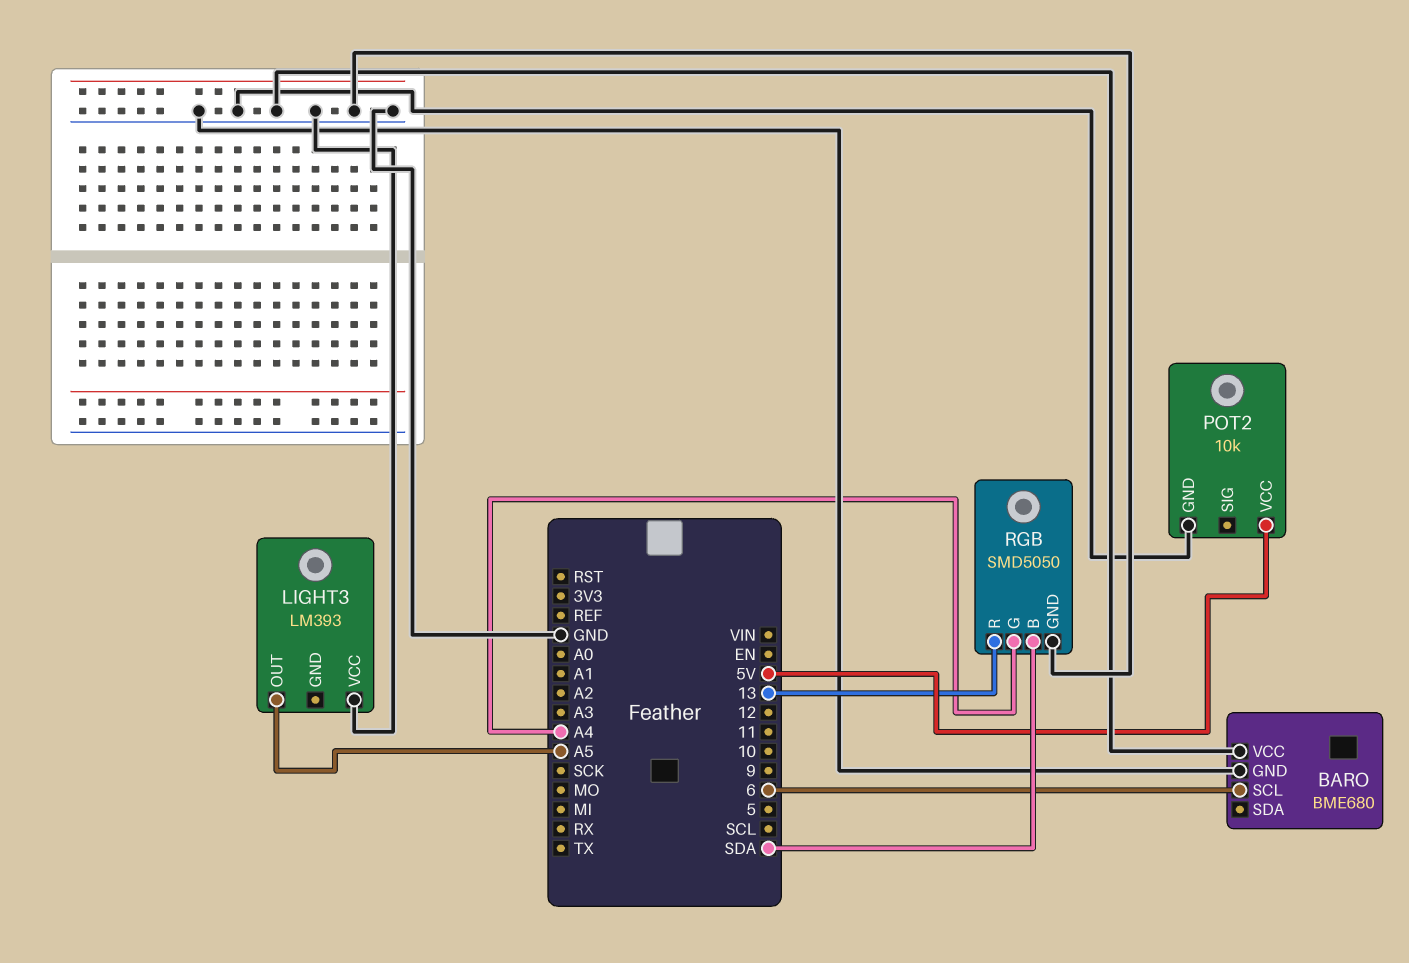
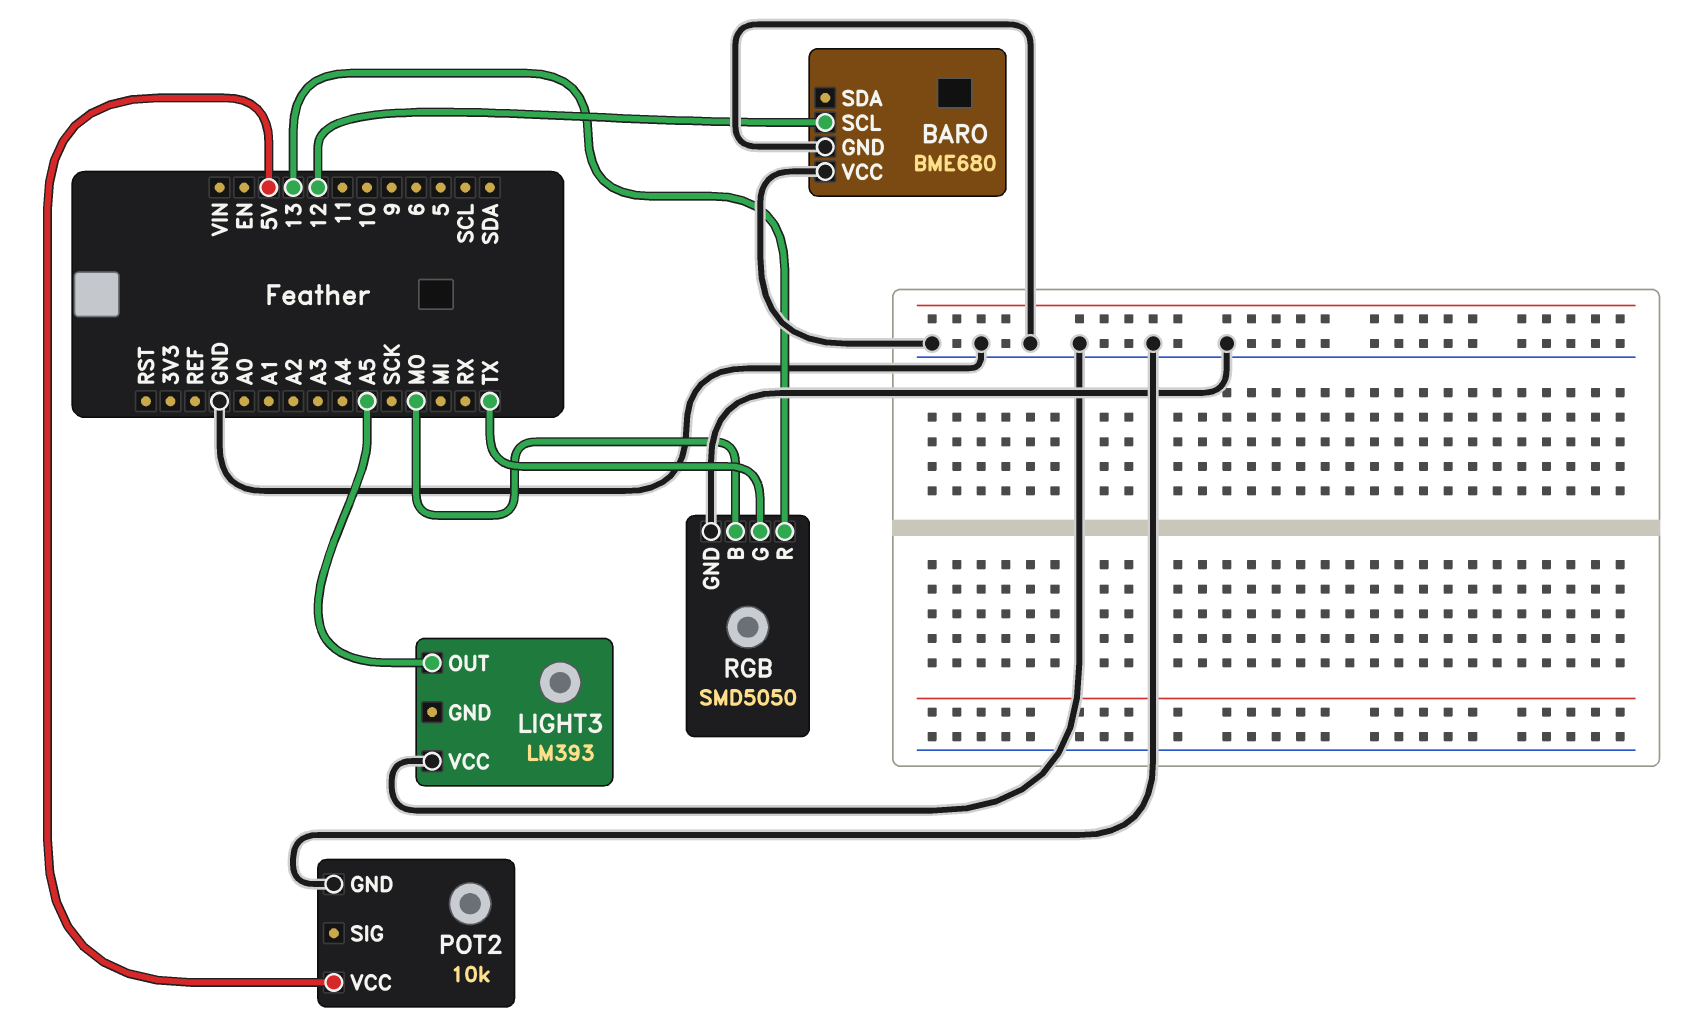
BARO pin SCL: 6 -> 12
RGB pin B: SDA -> MO
RGB pin G: A4 -> TX

